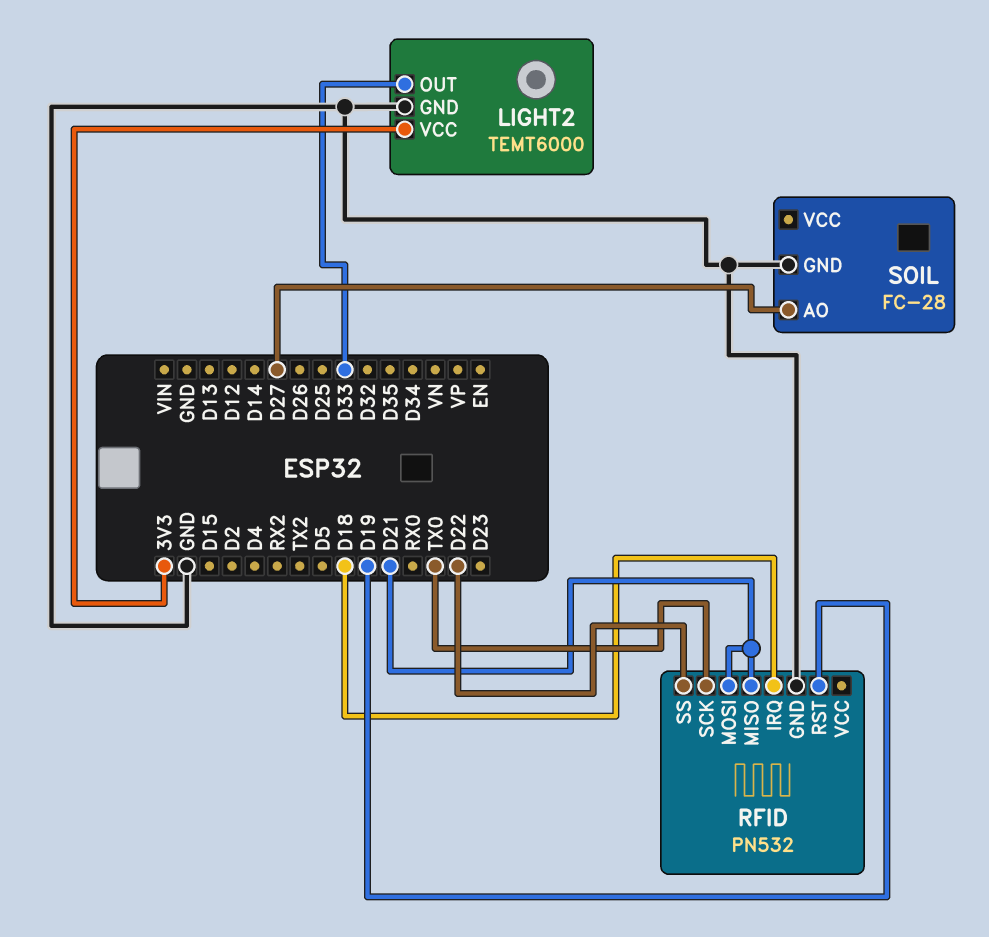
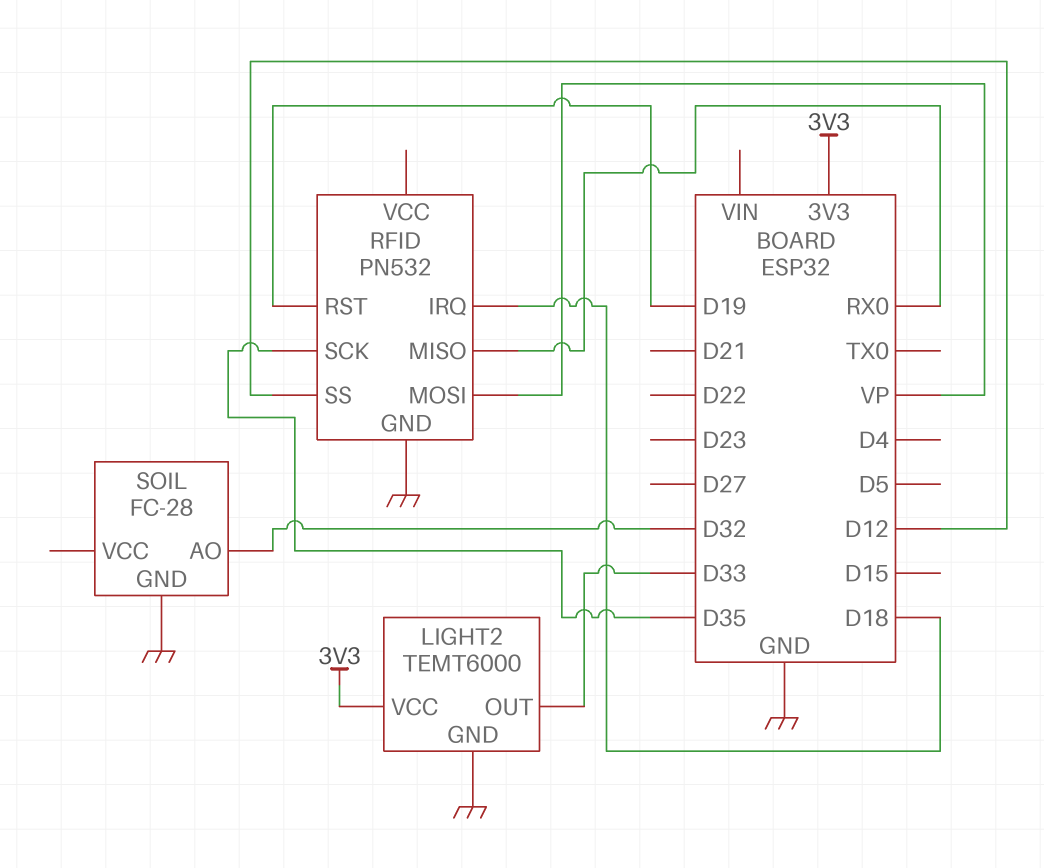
RFID pin MISO: D21 -> RX0
RFID pin MOSI: D21 -> VP
RFID pin SCK: TX0 -> D35
RFID pin SS: D22 -> D12
SOIL pin AO: D27 -> D32

